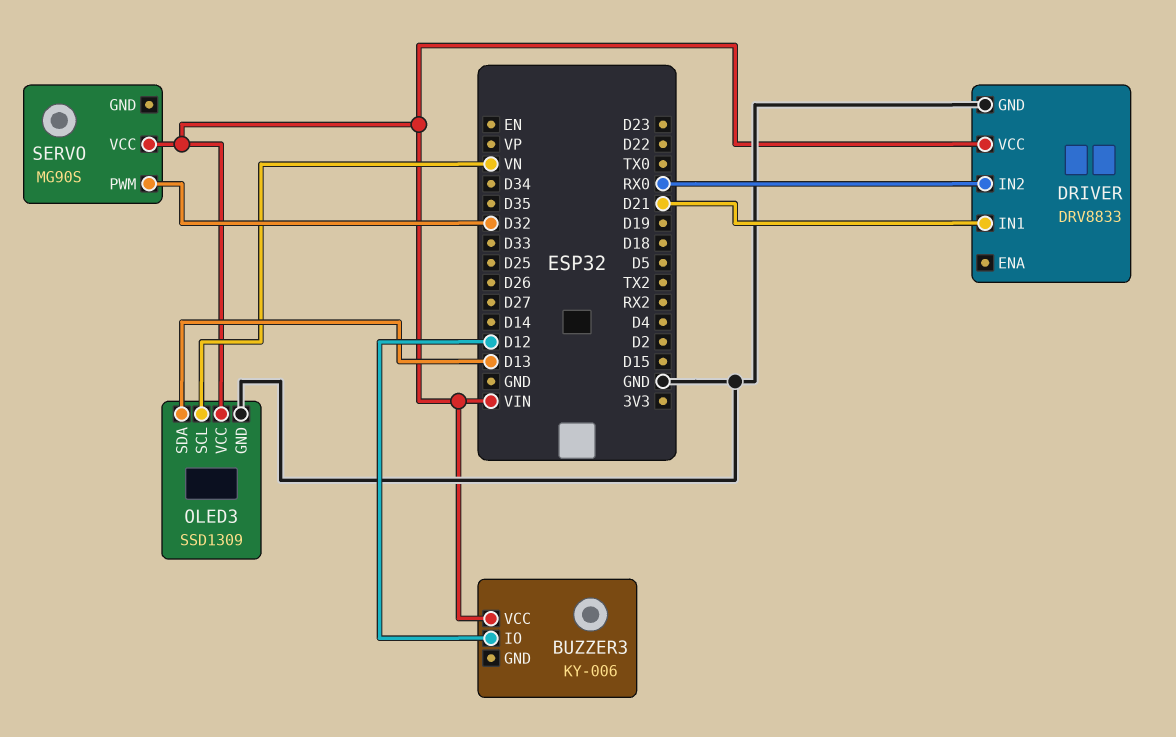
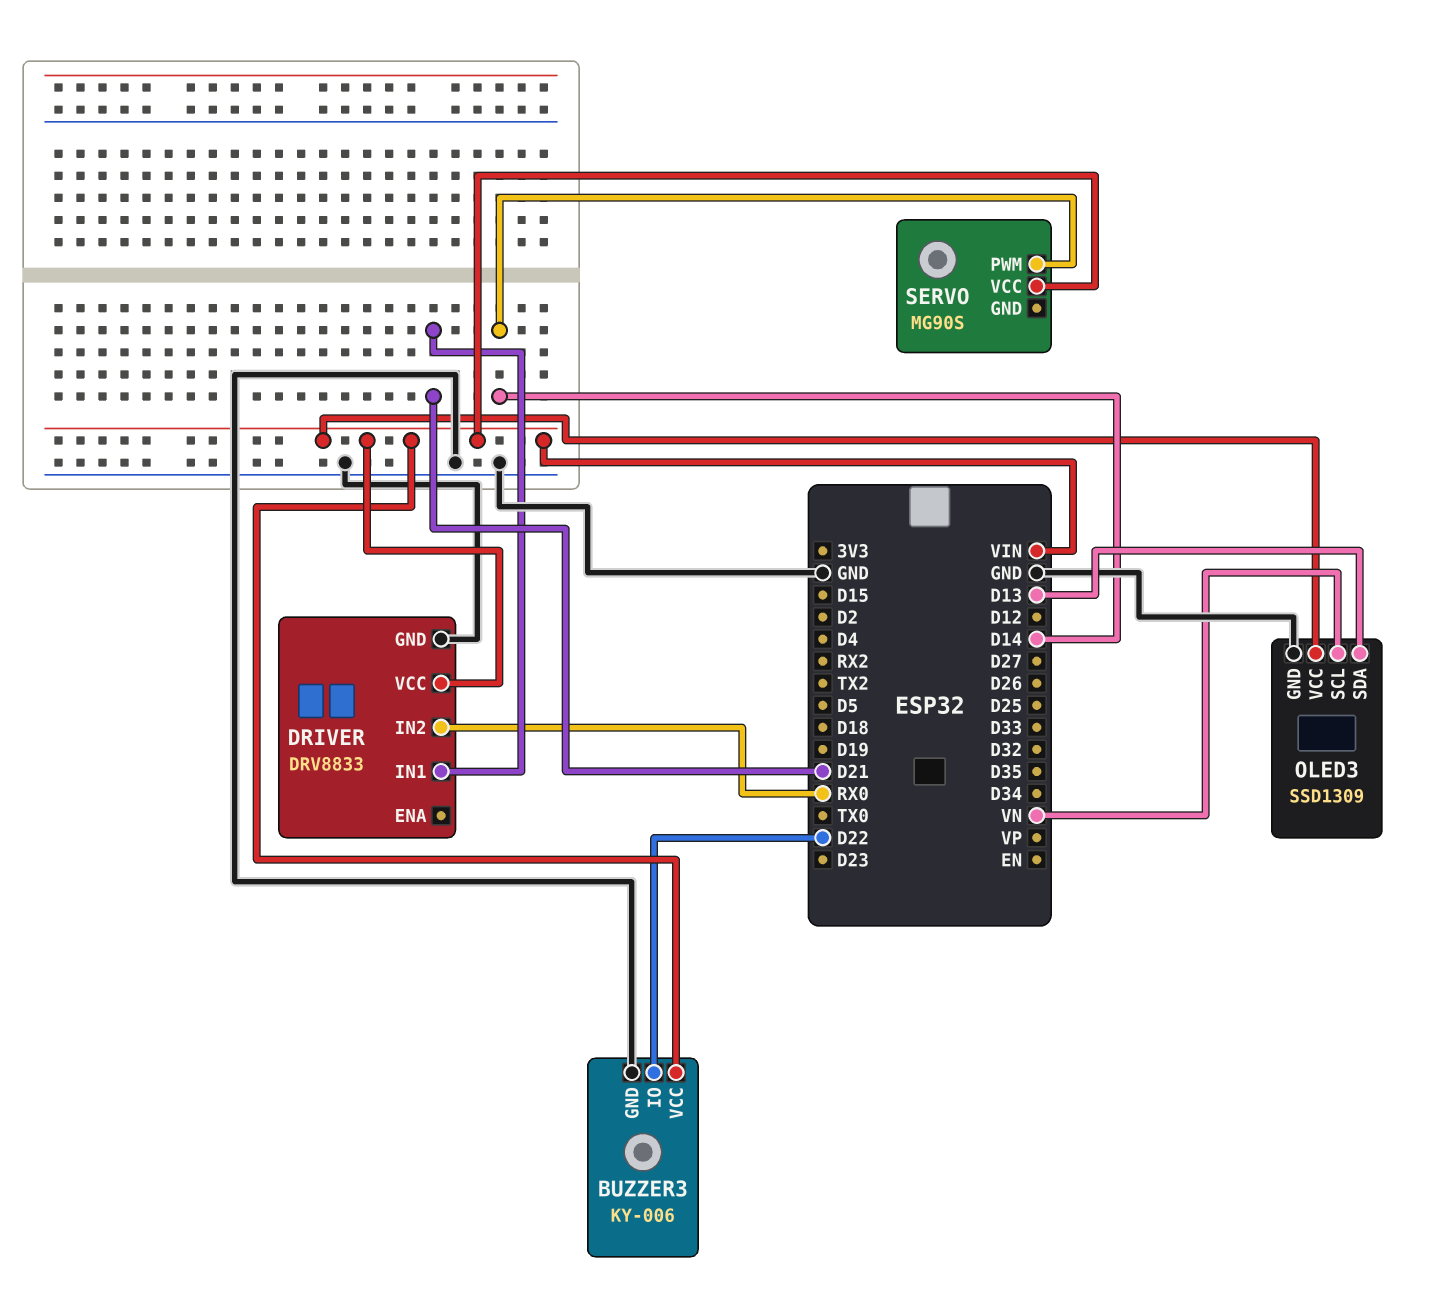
BUZZER3 pin GND: none -> GND
BUZZER3 pin IO: D12 -> D22
SERVO pin PWM: D32 -> D14

